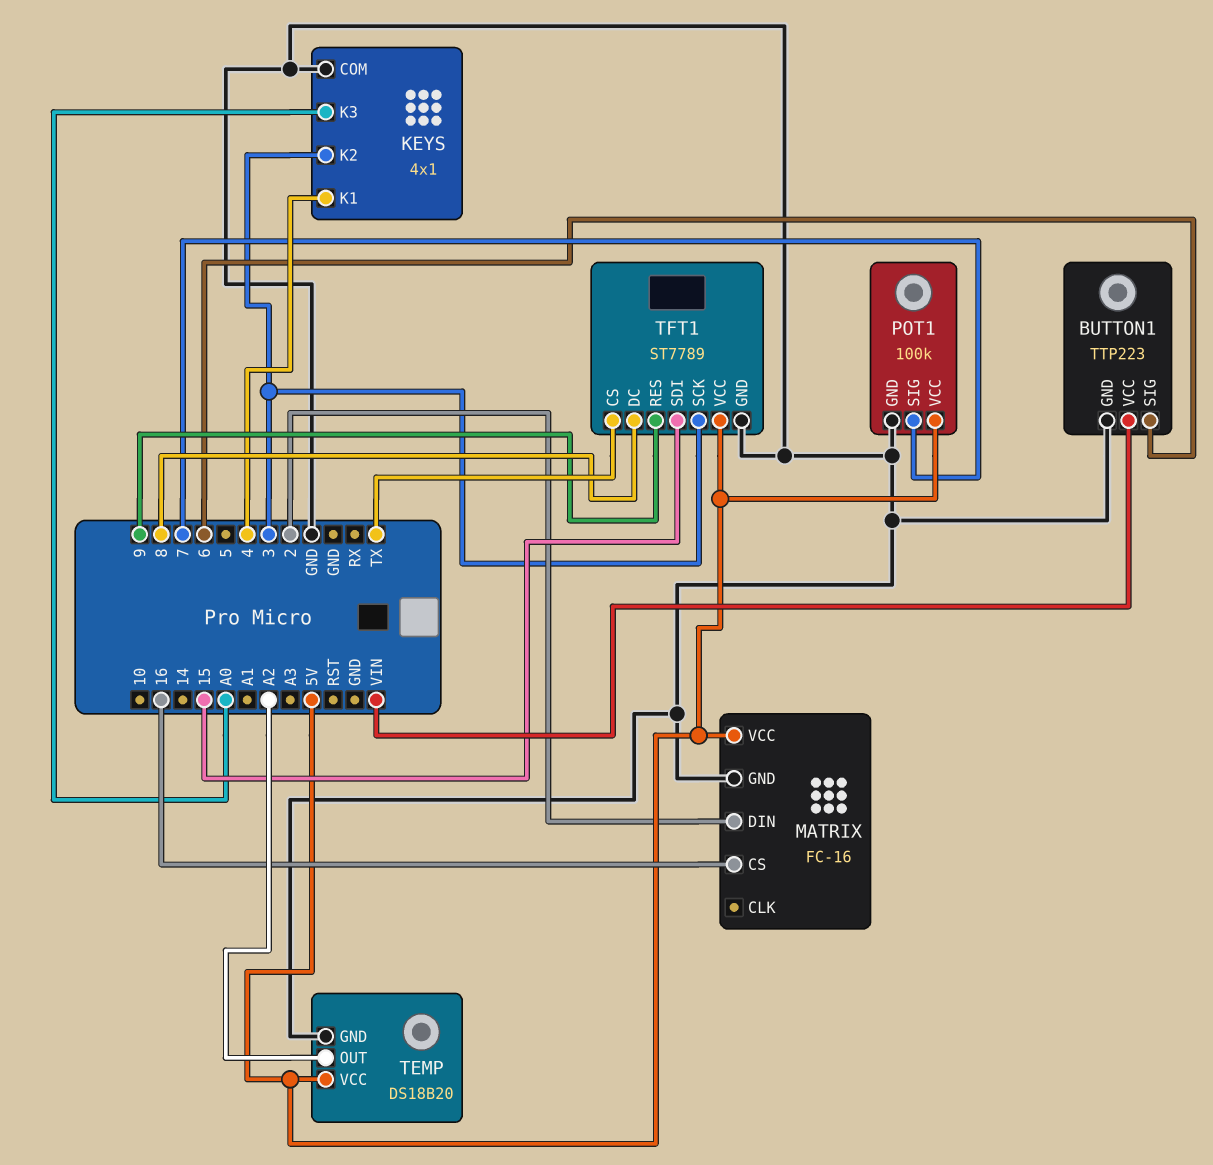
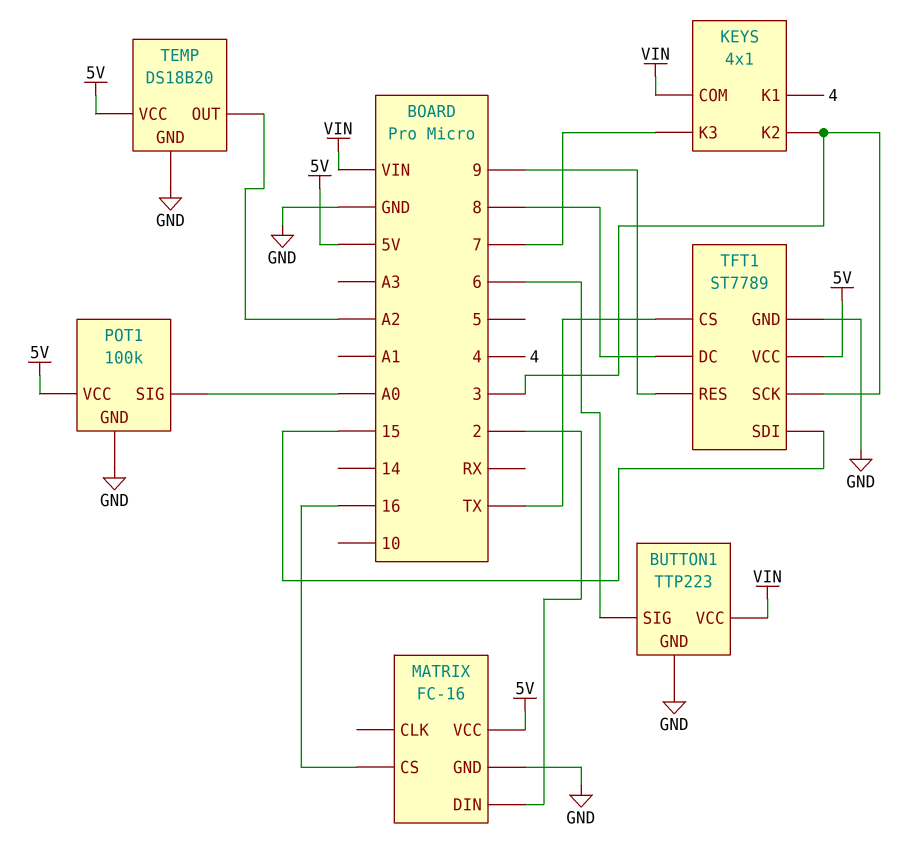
KEYS pin COM: GND -> VIN
KEYS pin K3: A0 -> 7
POT1 pin SIG: 7 -> A0

